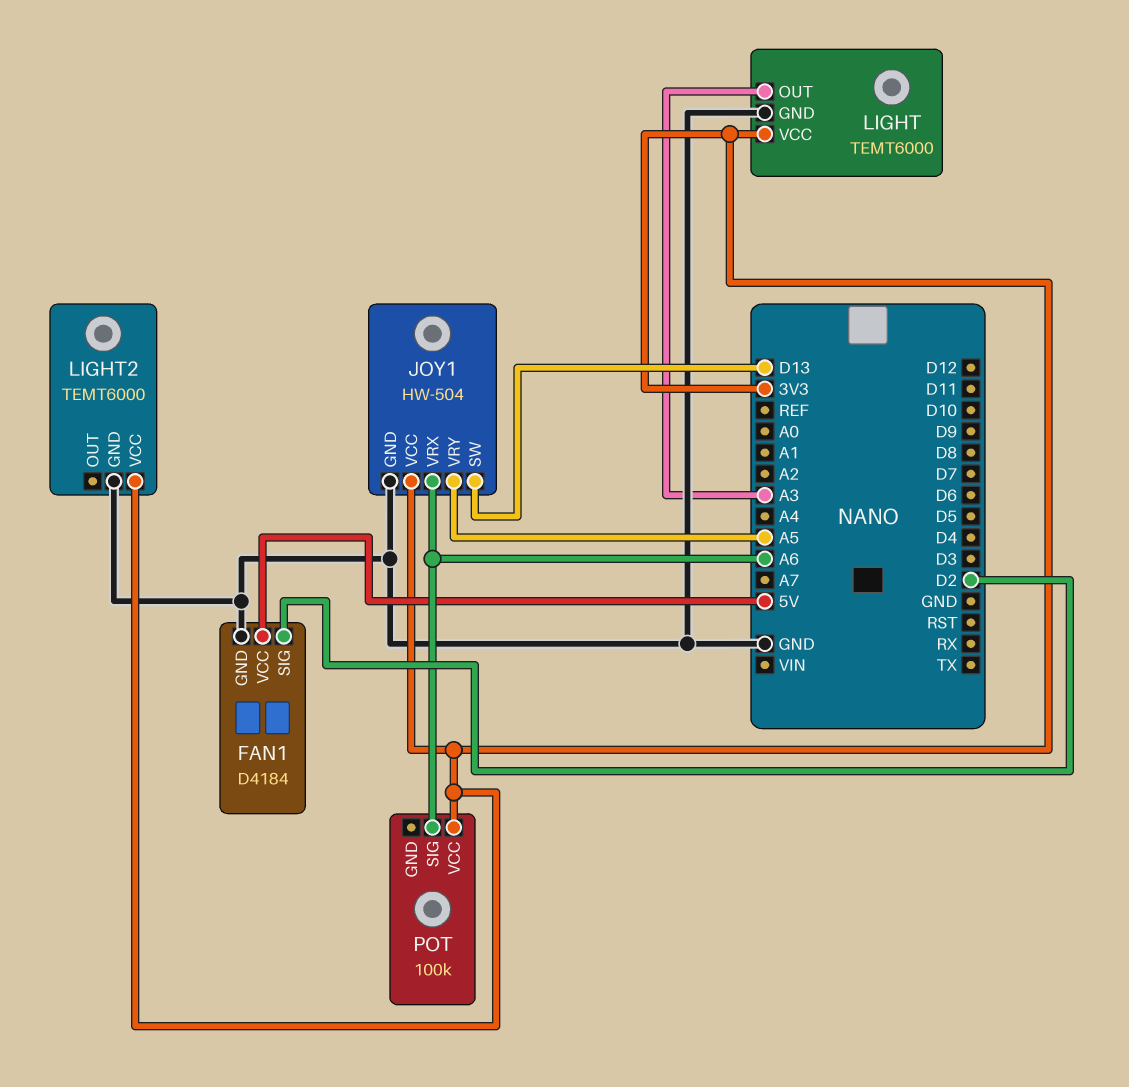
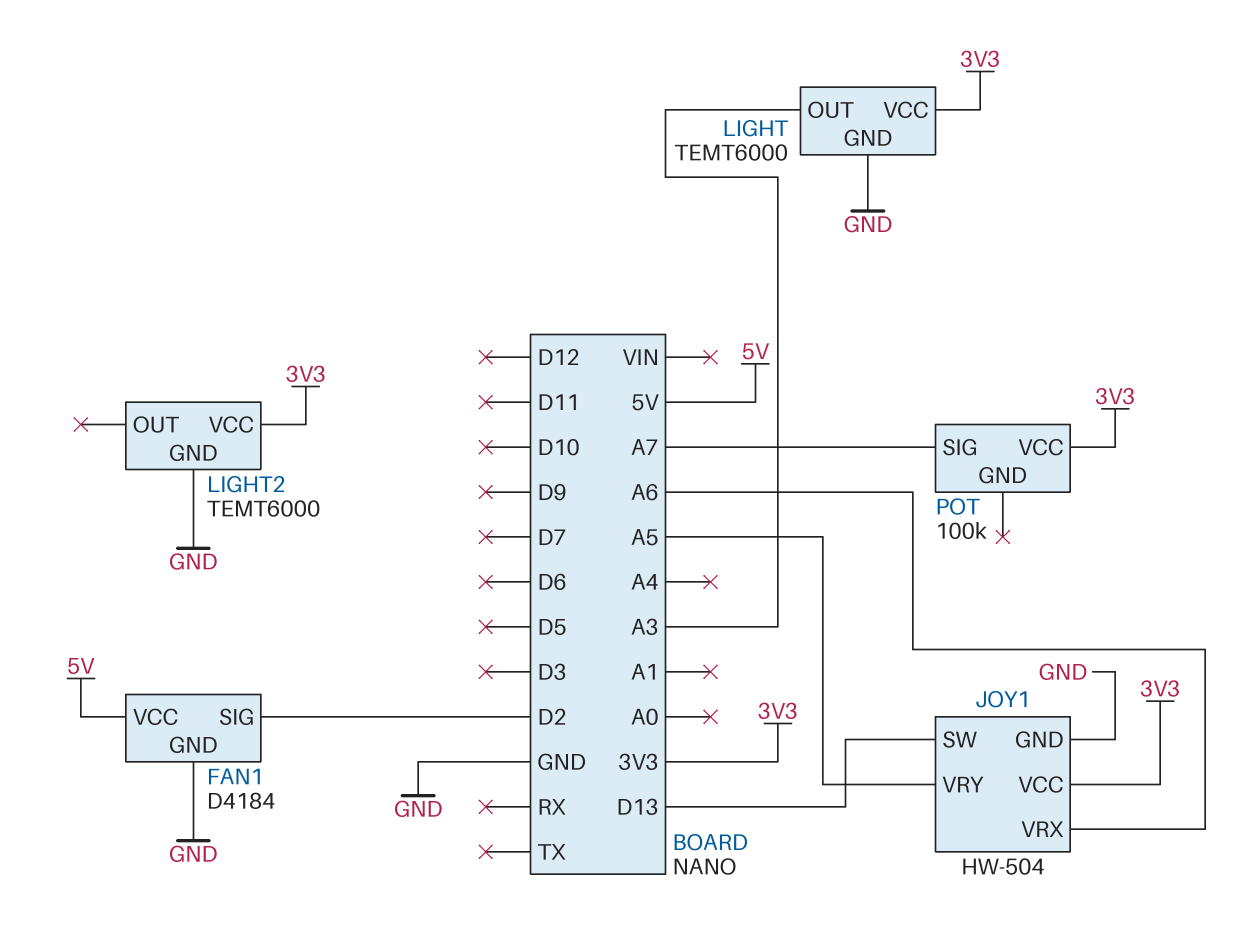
POT pin SIG: A6 -> A7

